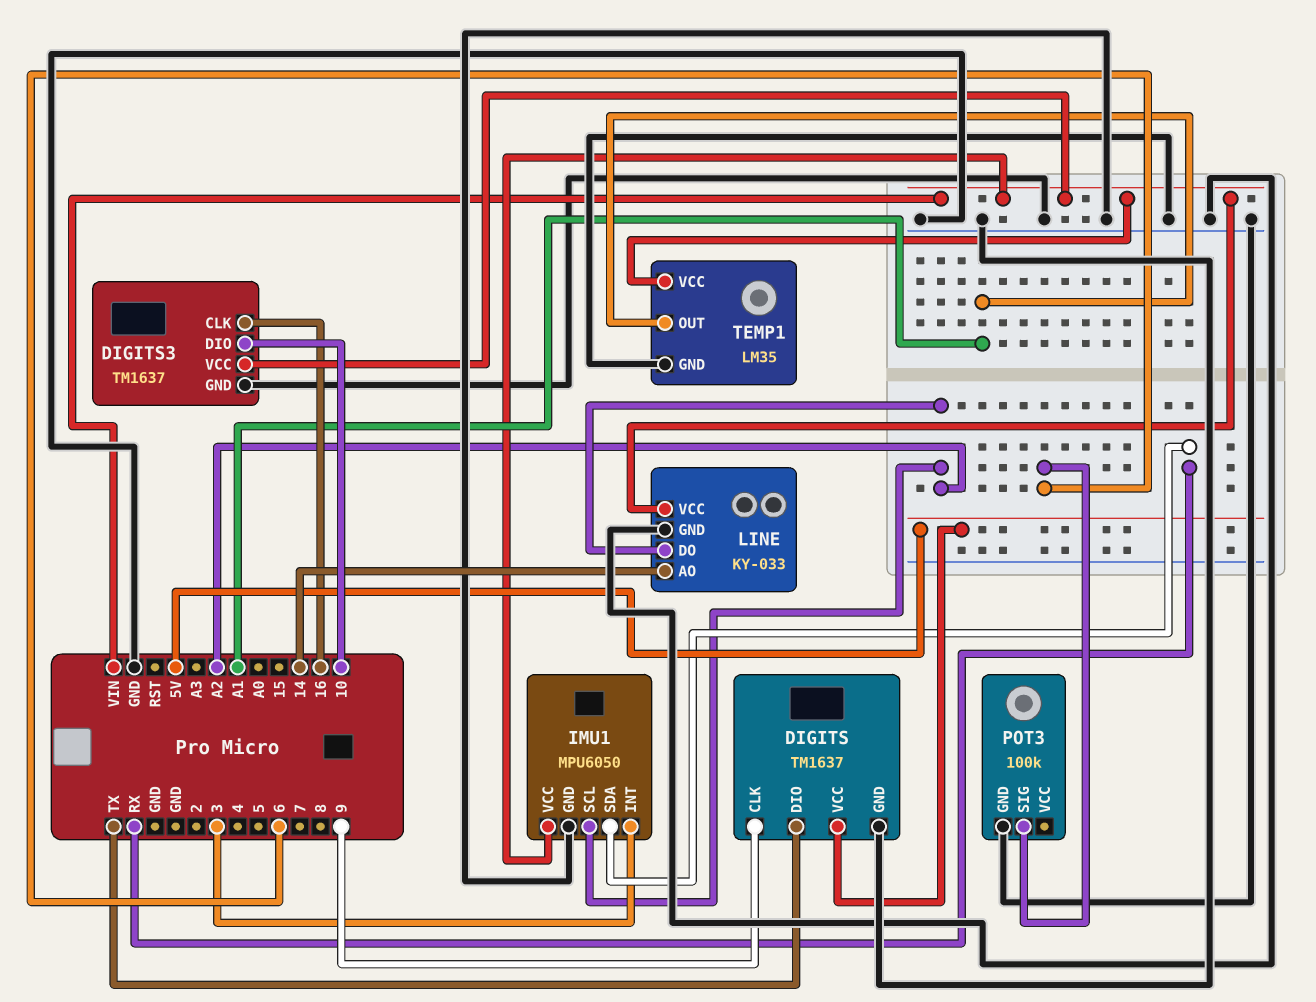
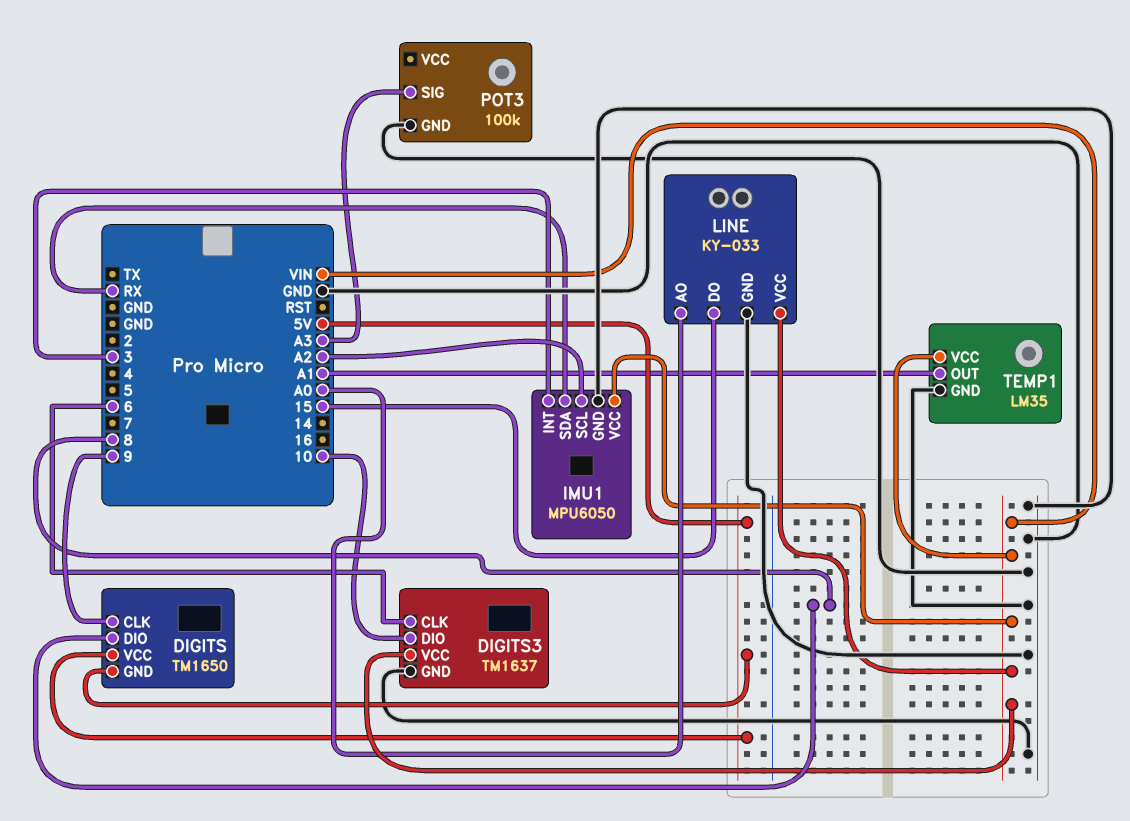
DIGITS: TM1637 -> TM1650
DIGITS pin DIO: TX -> 8
DIGITS pin GND: GND -> 5V
DIGITS3 pin CLK: 16 -> 6
LINE pin AO: 14 -> A0
LINE pin DO: A2 -> 15
POT3 pin SIG: 6 -> A3

